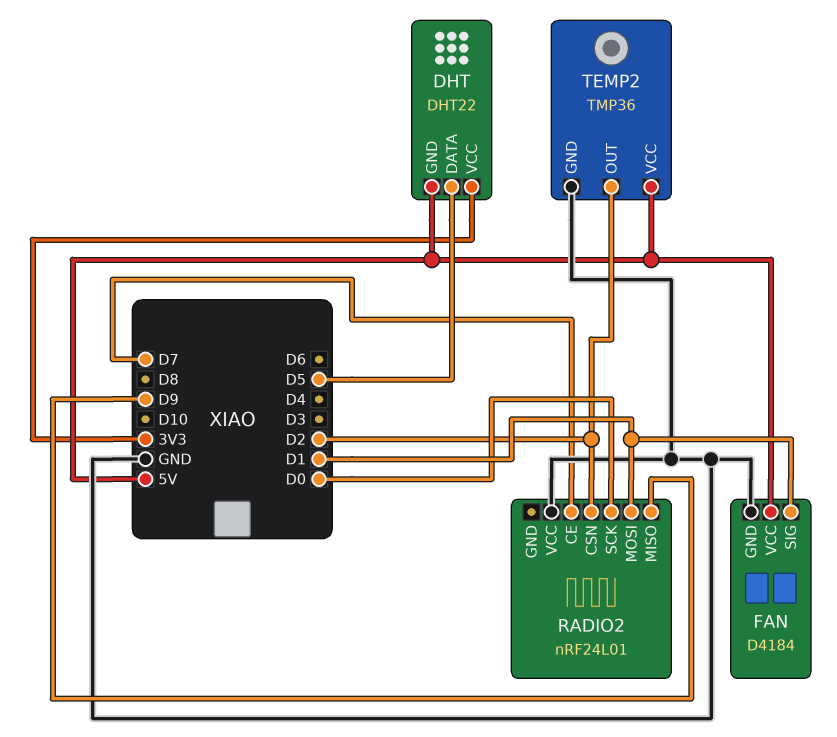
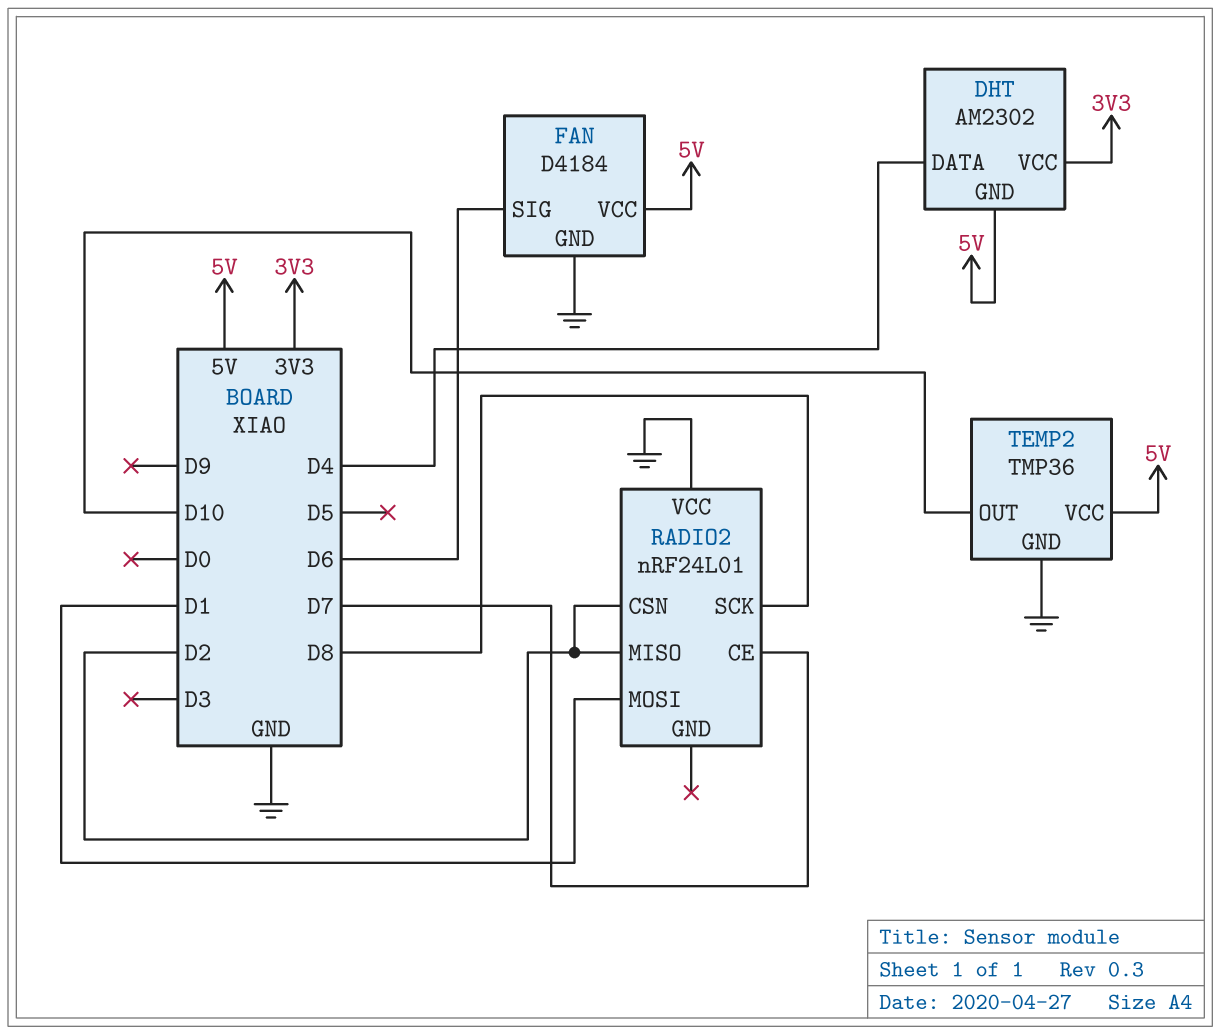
DHT: DHT22 -> AM2302
DHT pin DATA: D5 -> D4
FAN pin SIG: D1 -> D6
RADIO2 pin MISO: D9 -> D2
RADIO2 pin SCK: D0 -> D8
TEMP2 pin OUT: D2 -> D10

